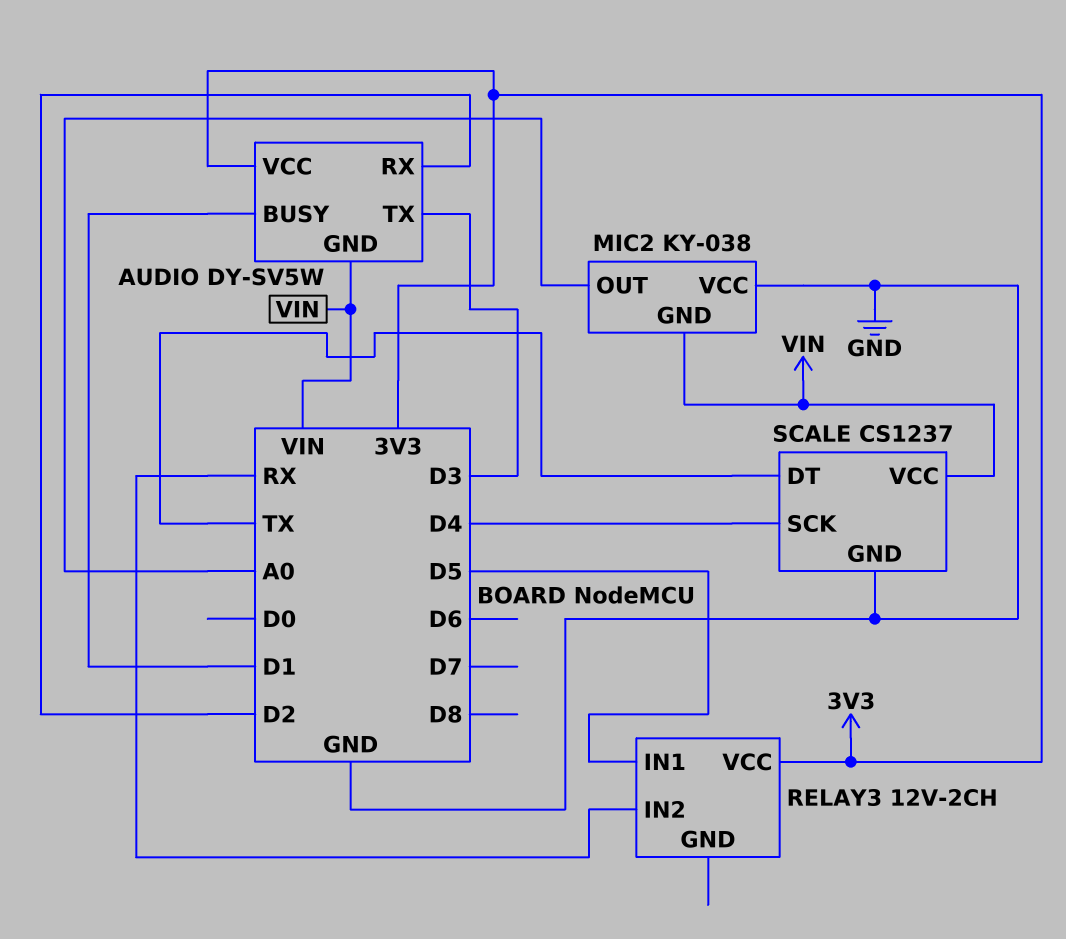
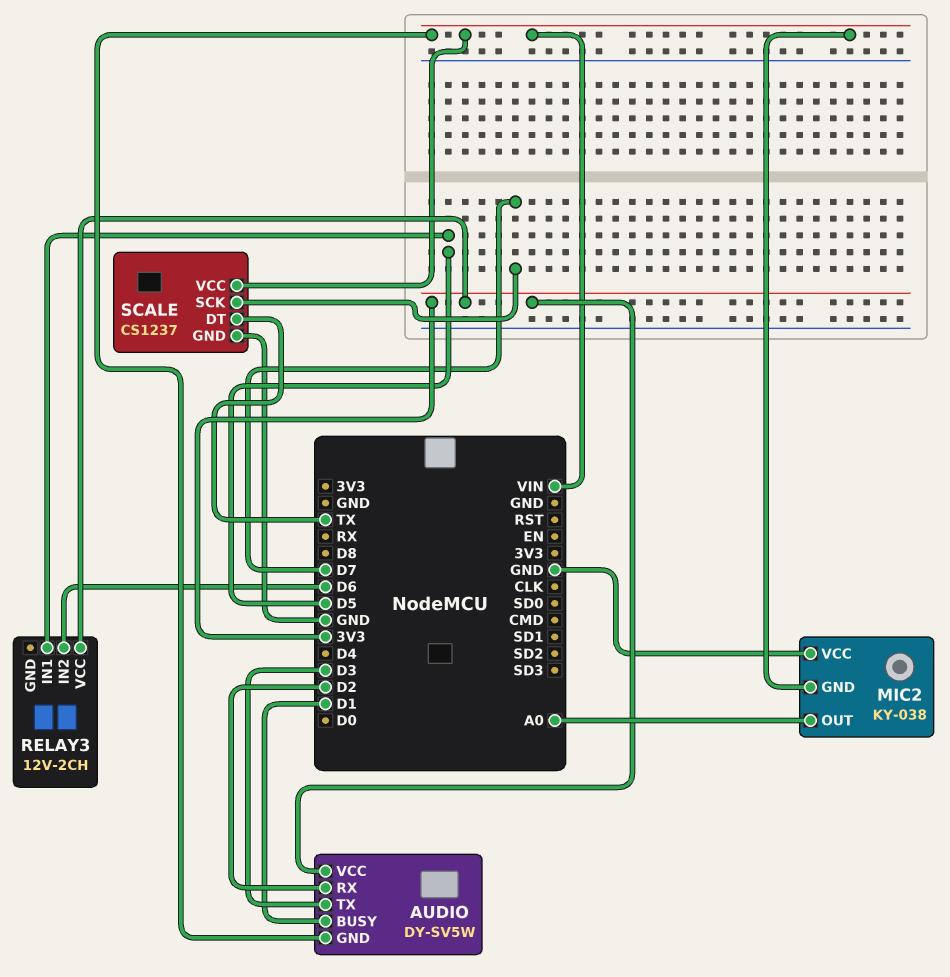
RELAY3 pin IN2: RX -> D6
SCALE pin SCK: D4 -> D7

